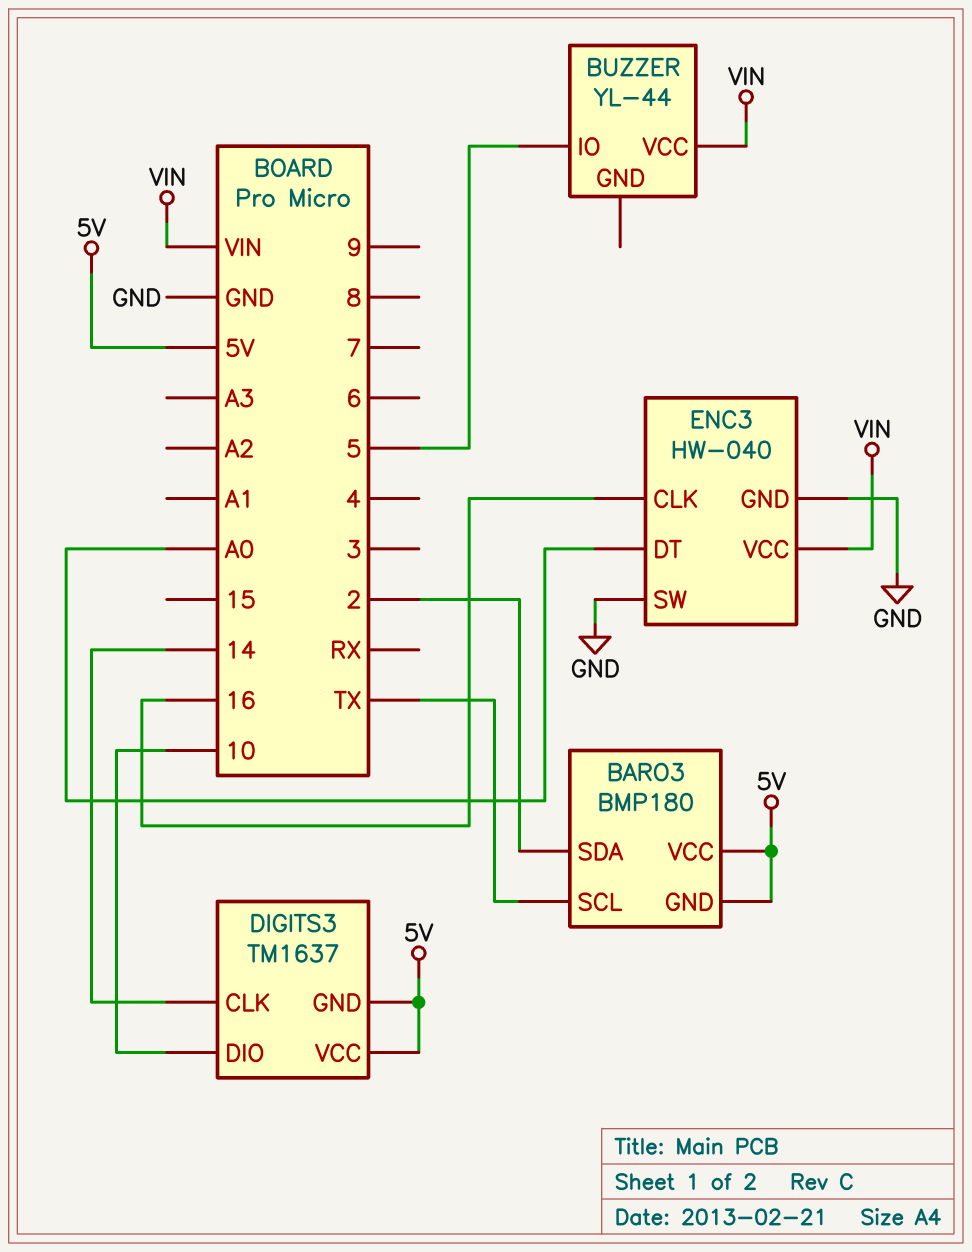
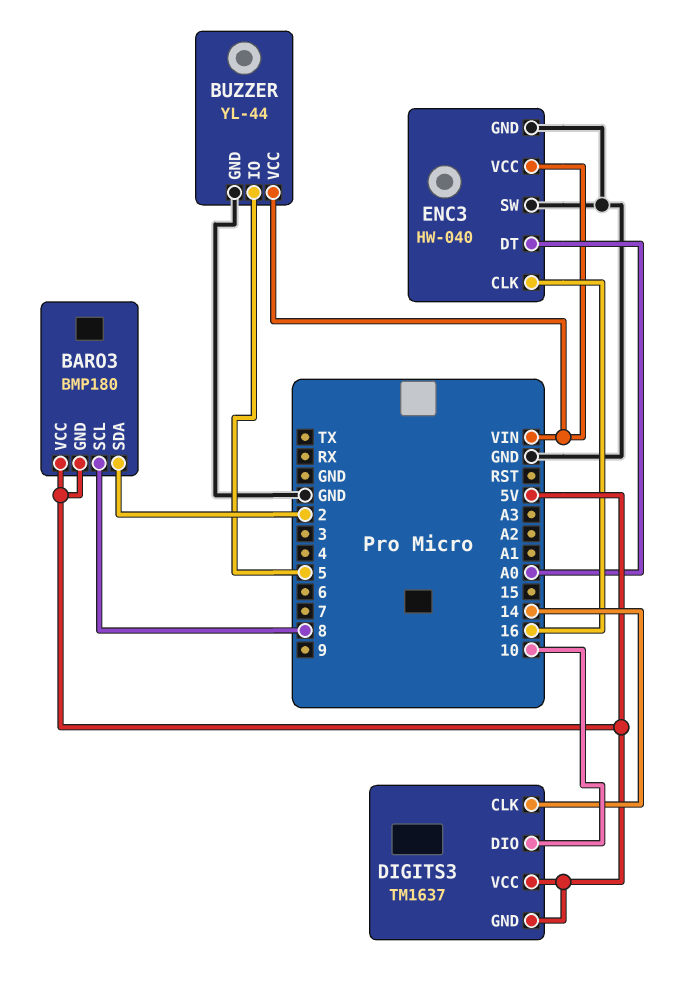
BARO3 pin SCL: TX -> 8
BUZZER pin GND: none -> GND

